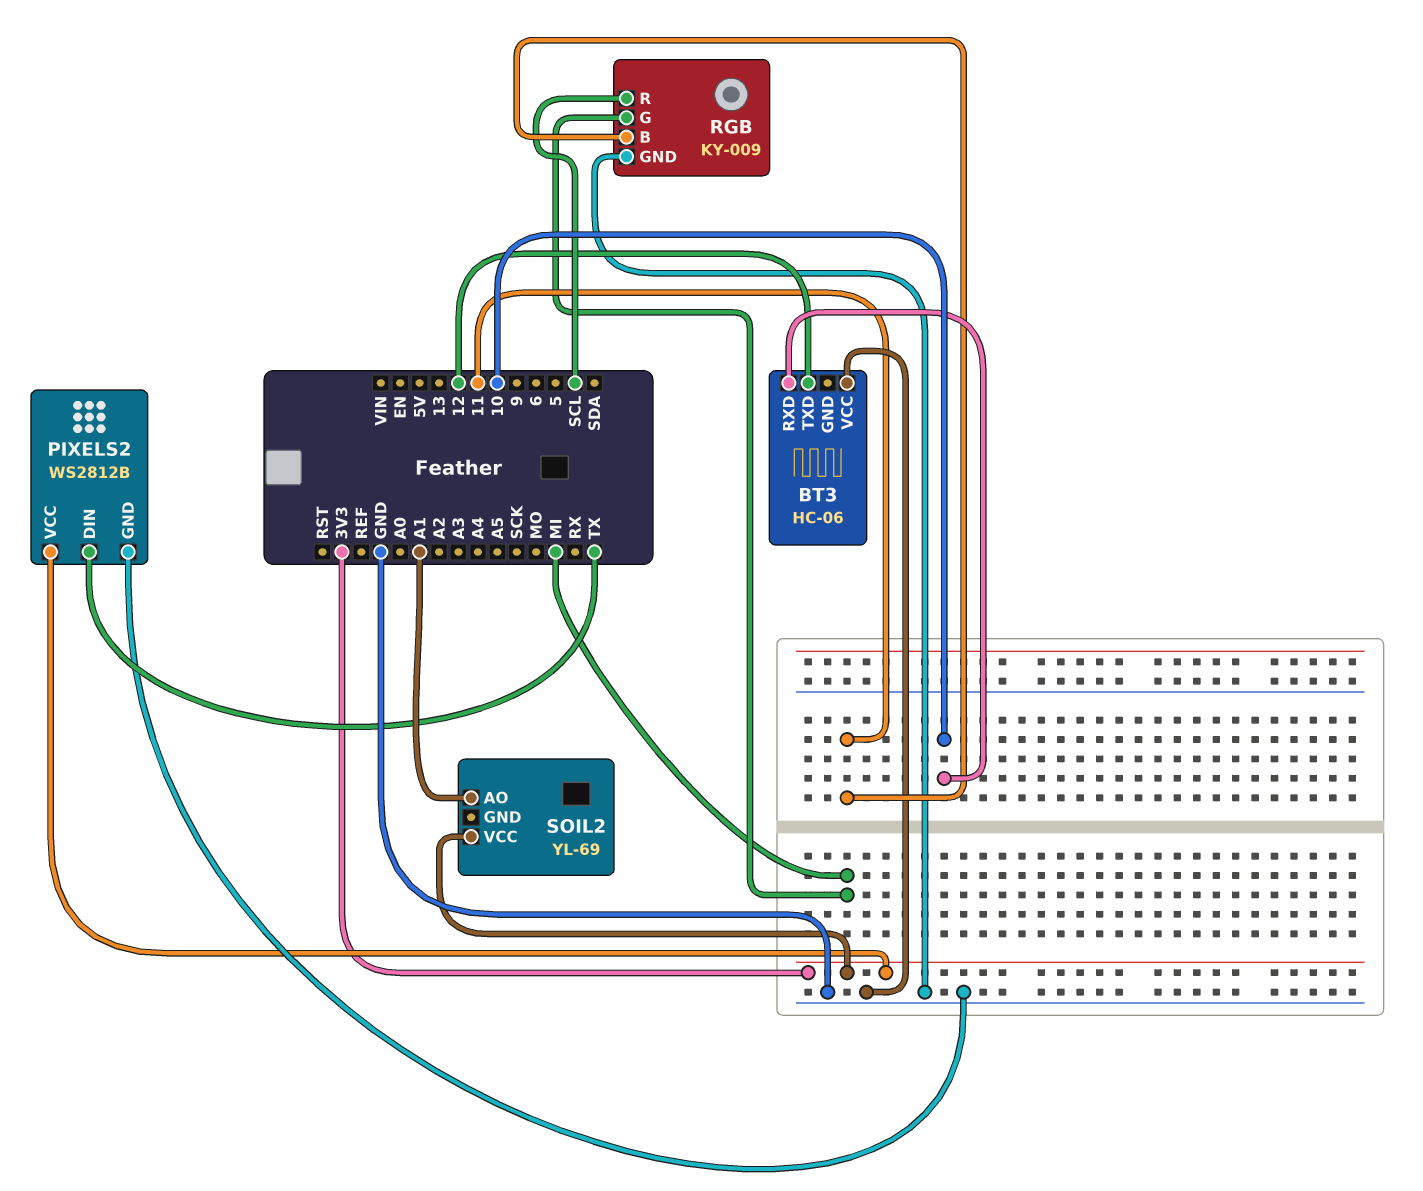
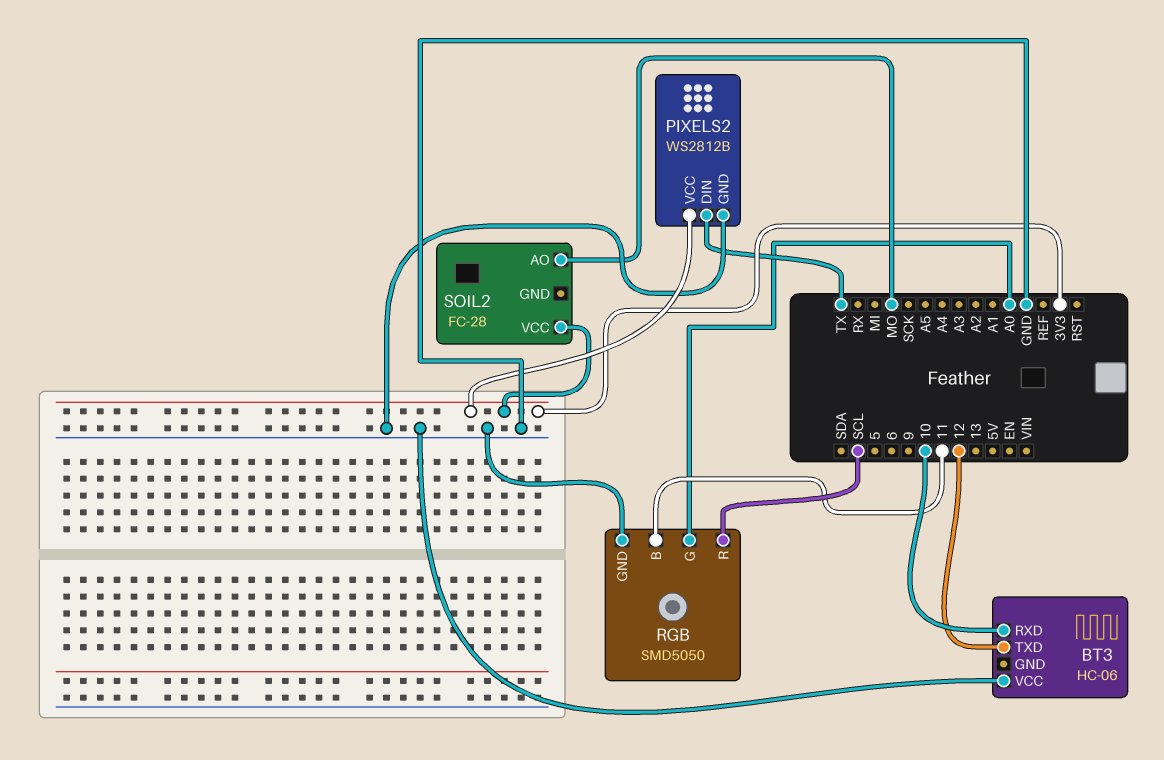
RGB: KY-009 -> SMD5050
RGB pin G: MI -> A0
SOIL2: YL-69 -> FC-28
SOIL2 pin AO: A1 -> MO

